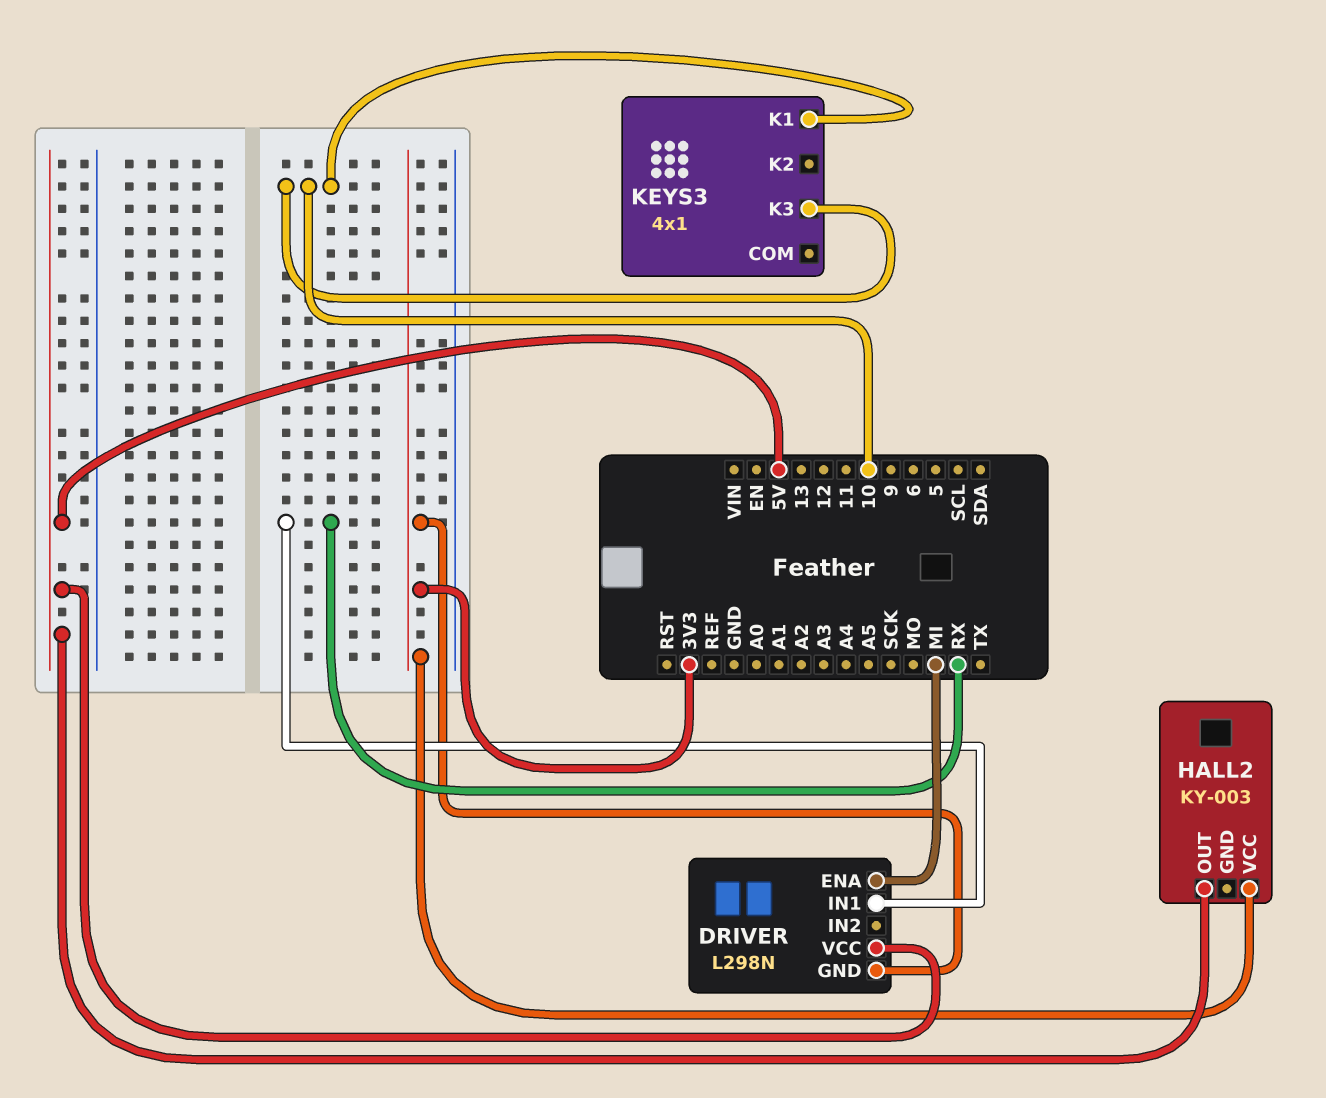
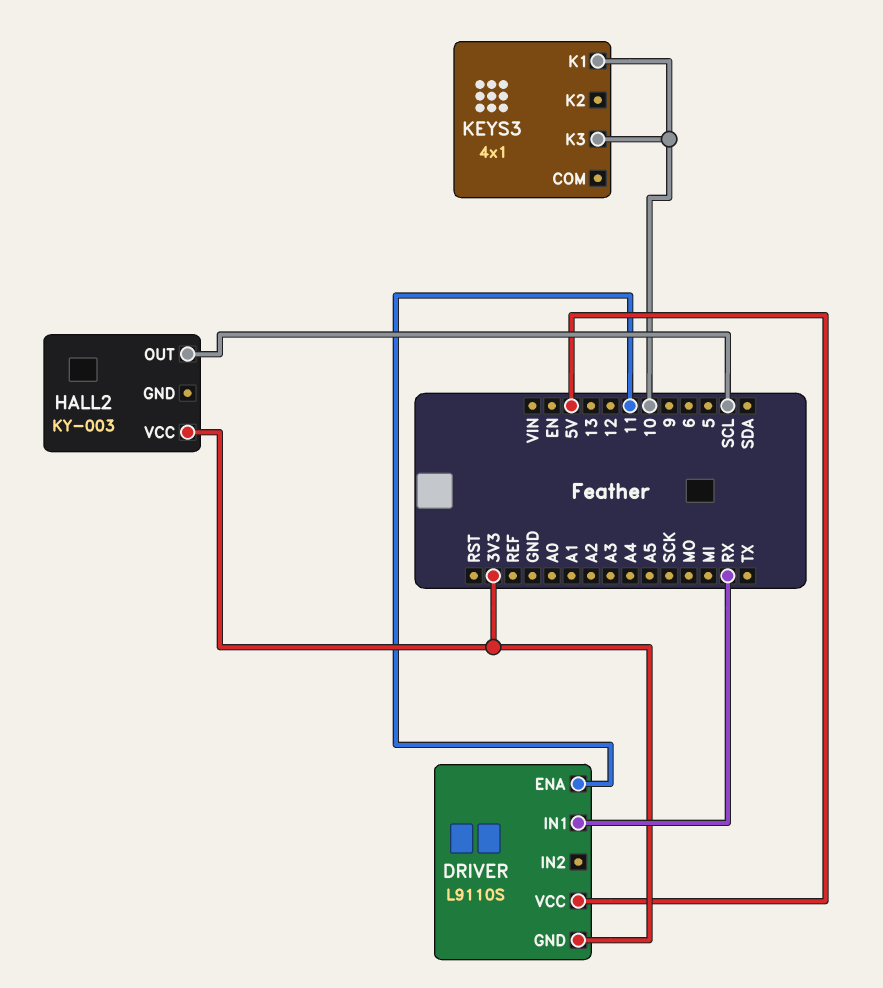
DRIVER: L298N -> L9110S
DRIVER pin ENA: MI -> 11
HALL2 pin OUT: 5V -> SCL

